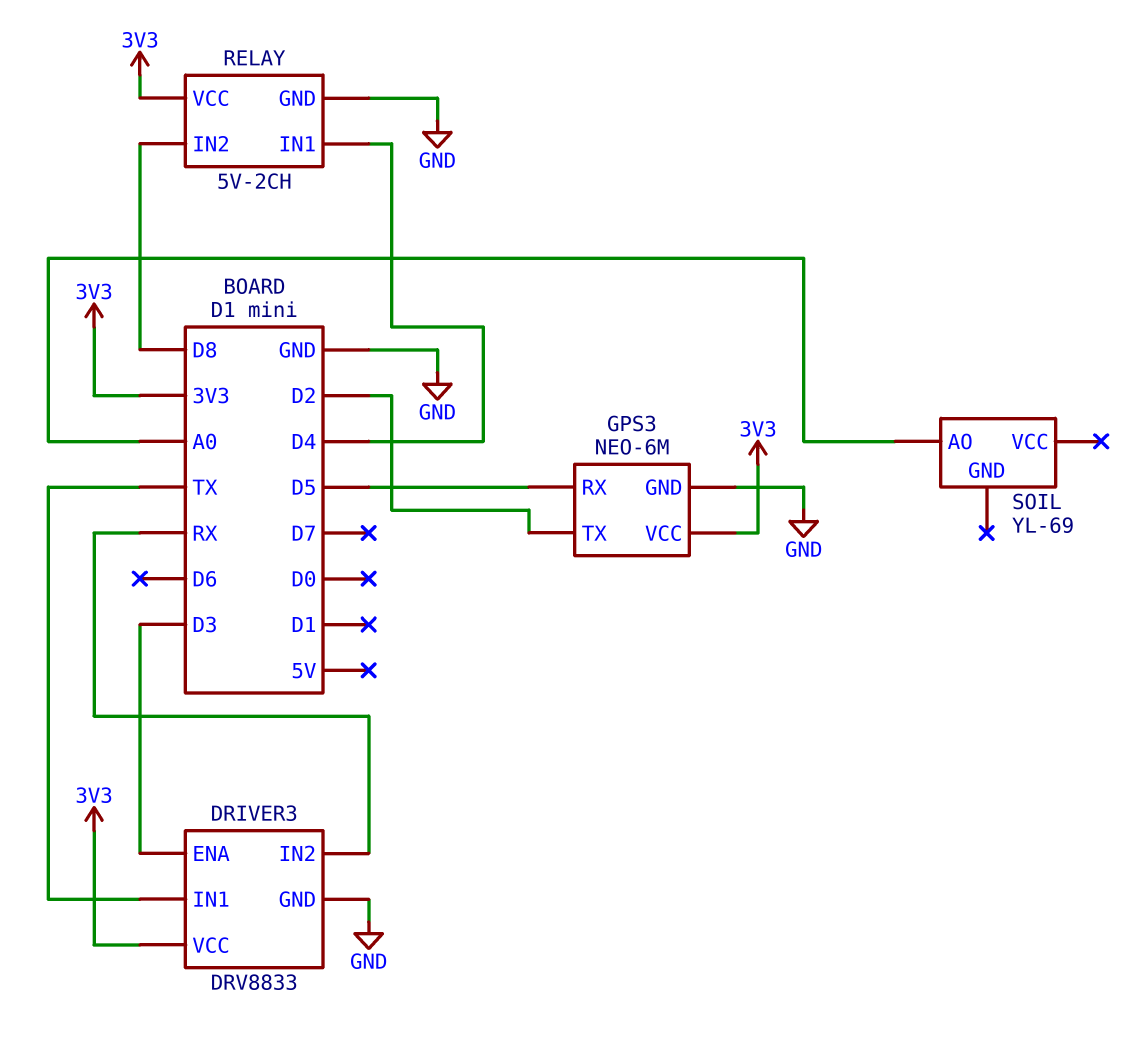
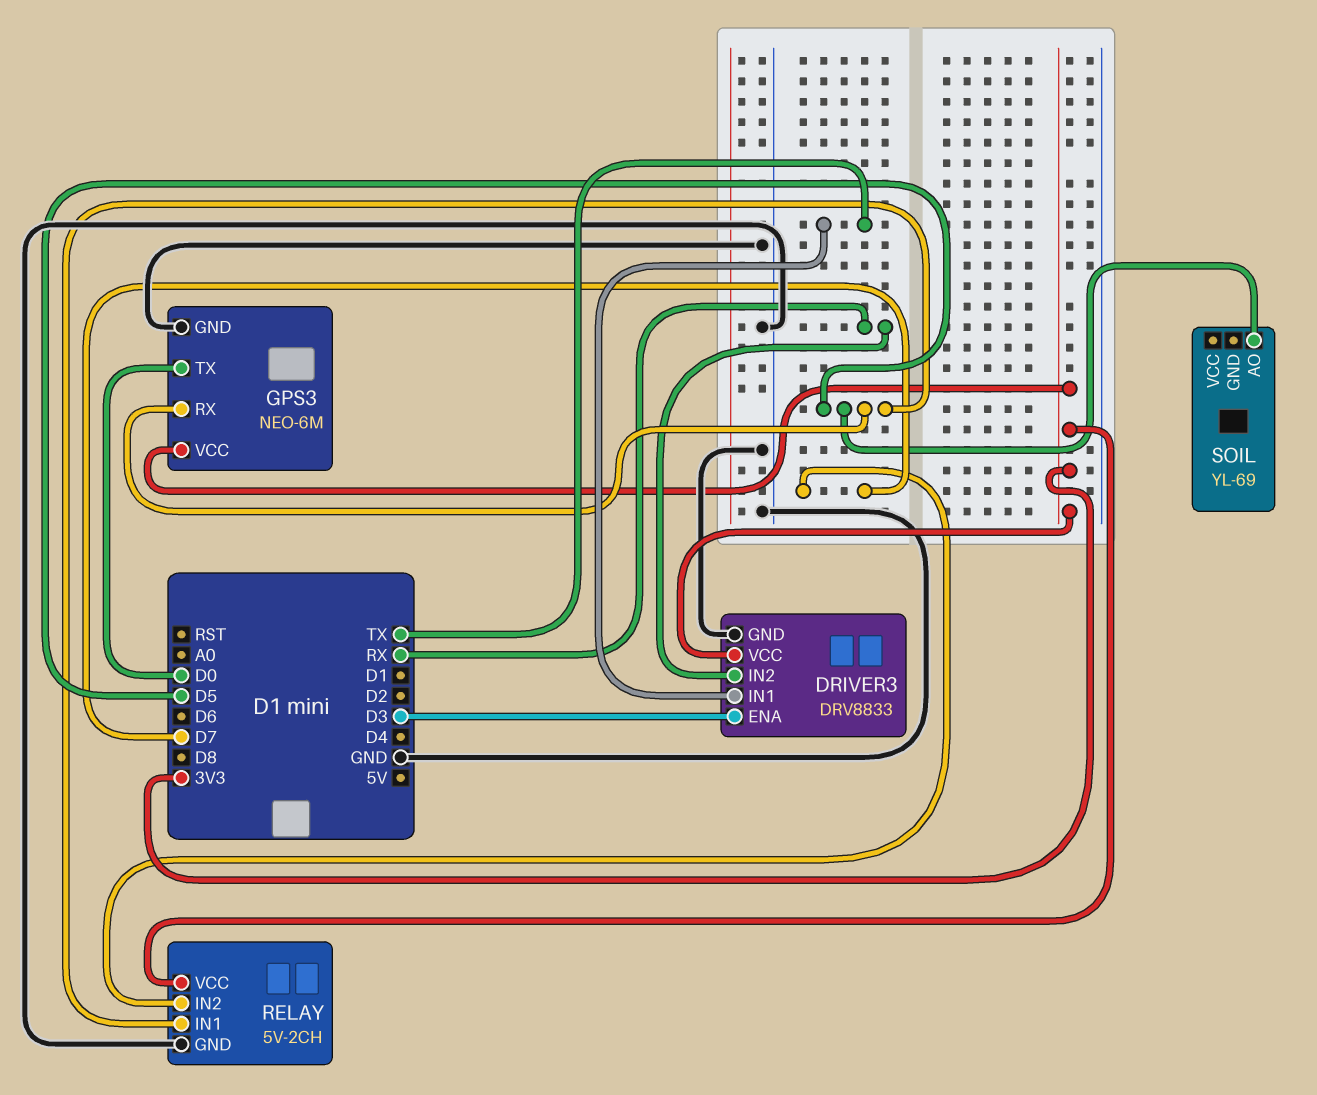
GPS3 pin TX: D2 -> D0
RELAY pin IN1: D4 -> D5
RELAY pin IN2: D8 -> D7
SOIL pin AO: A0 -> D5

